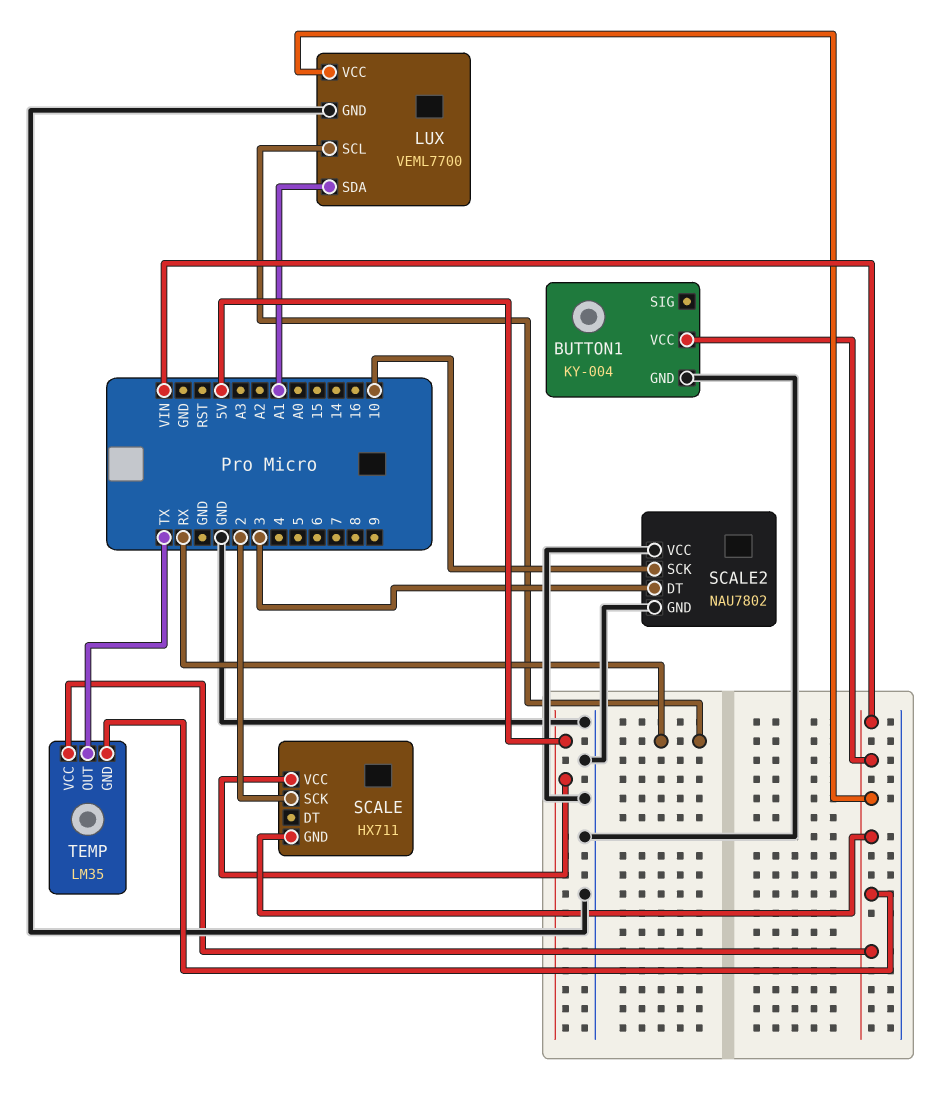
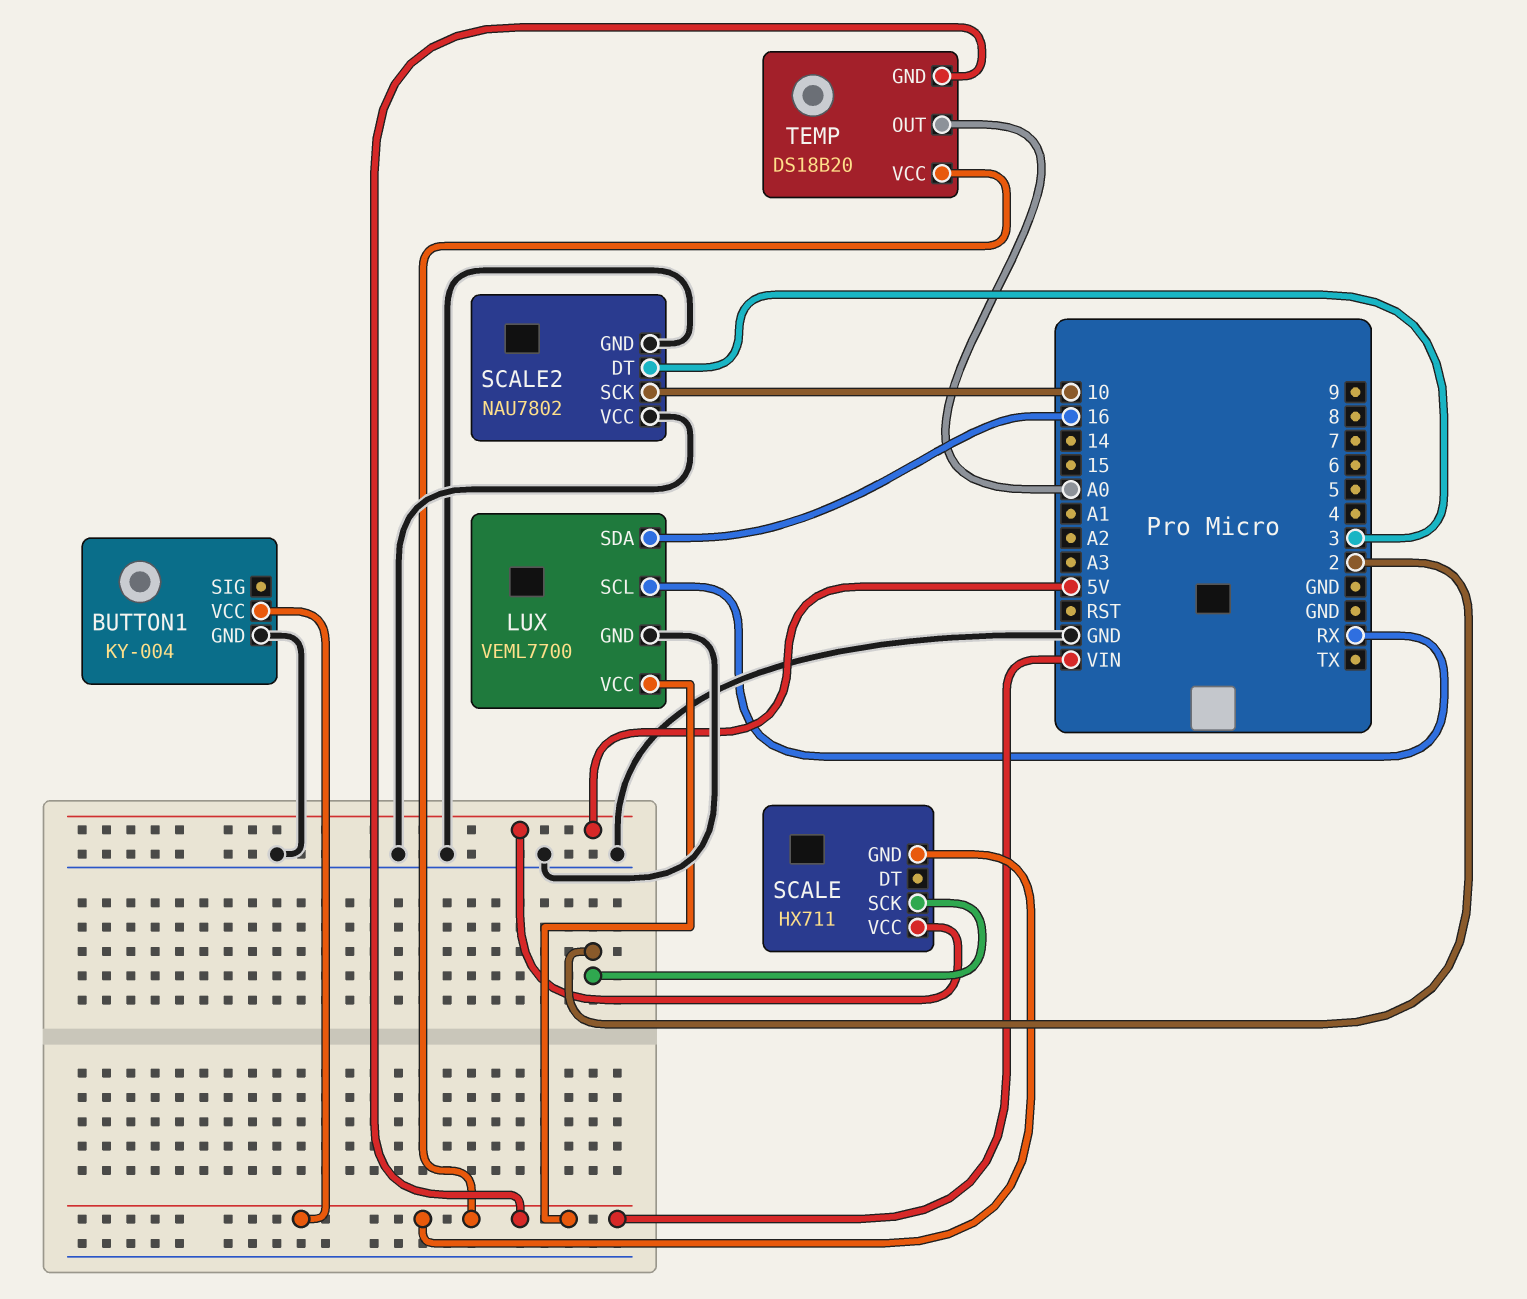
LUX pin SDA: A1 -> 16
TEMP: LM35 -> DS18B20
TEMP pin OUT: TX -> A0

